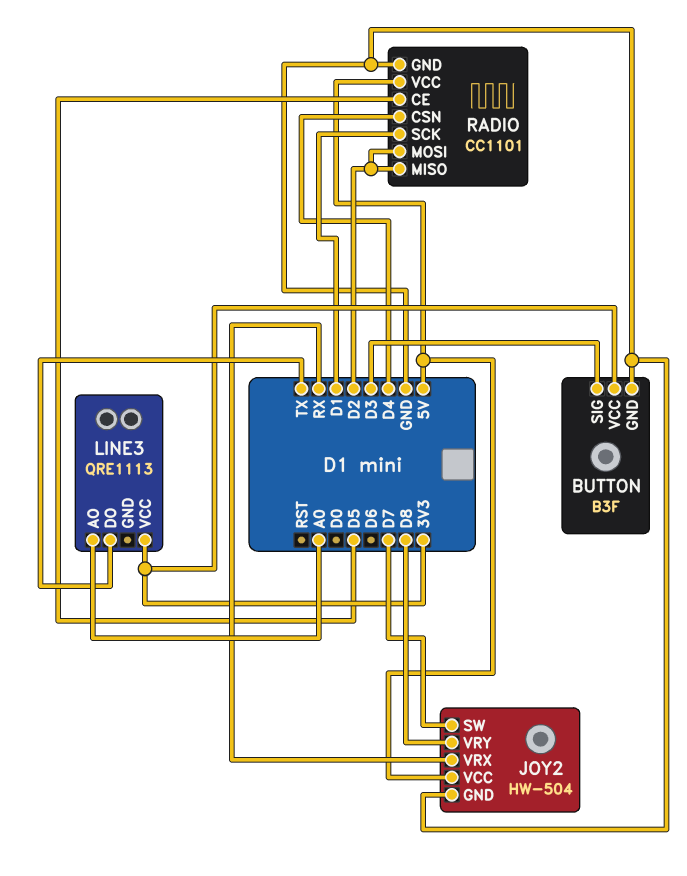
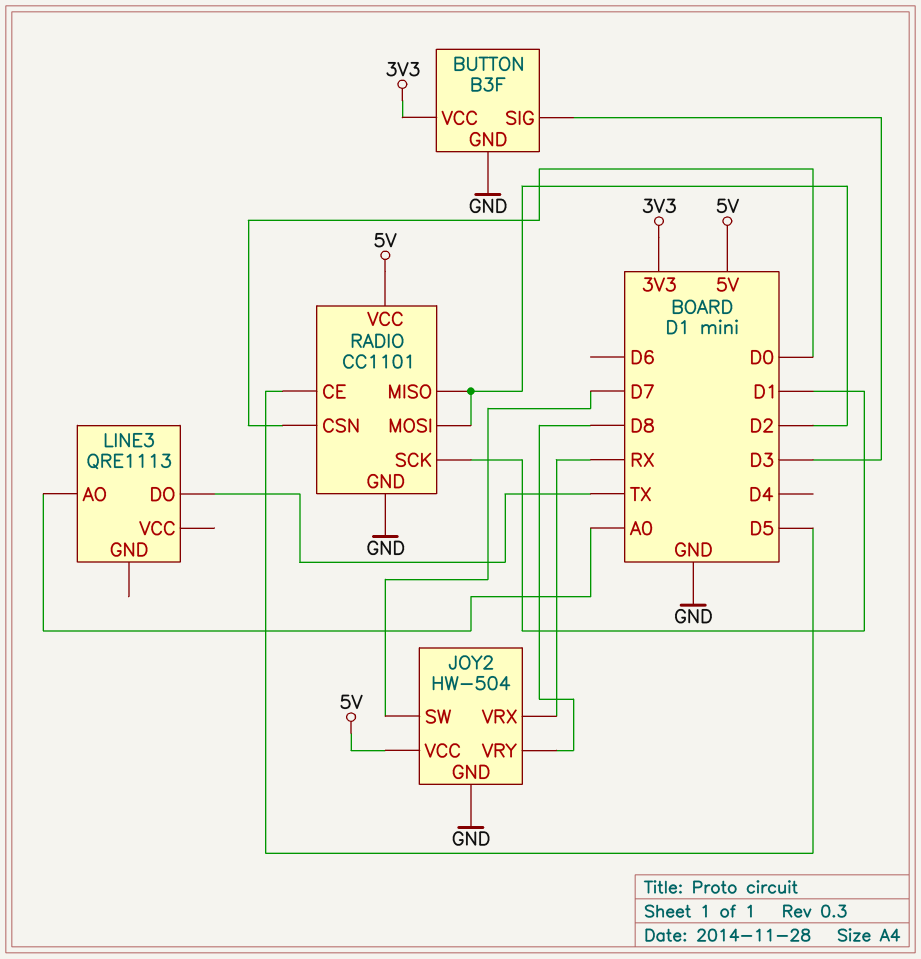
LINE3 pin VCC: 3V3 -> none
RADIO pin CSN: D4 -> D0

